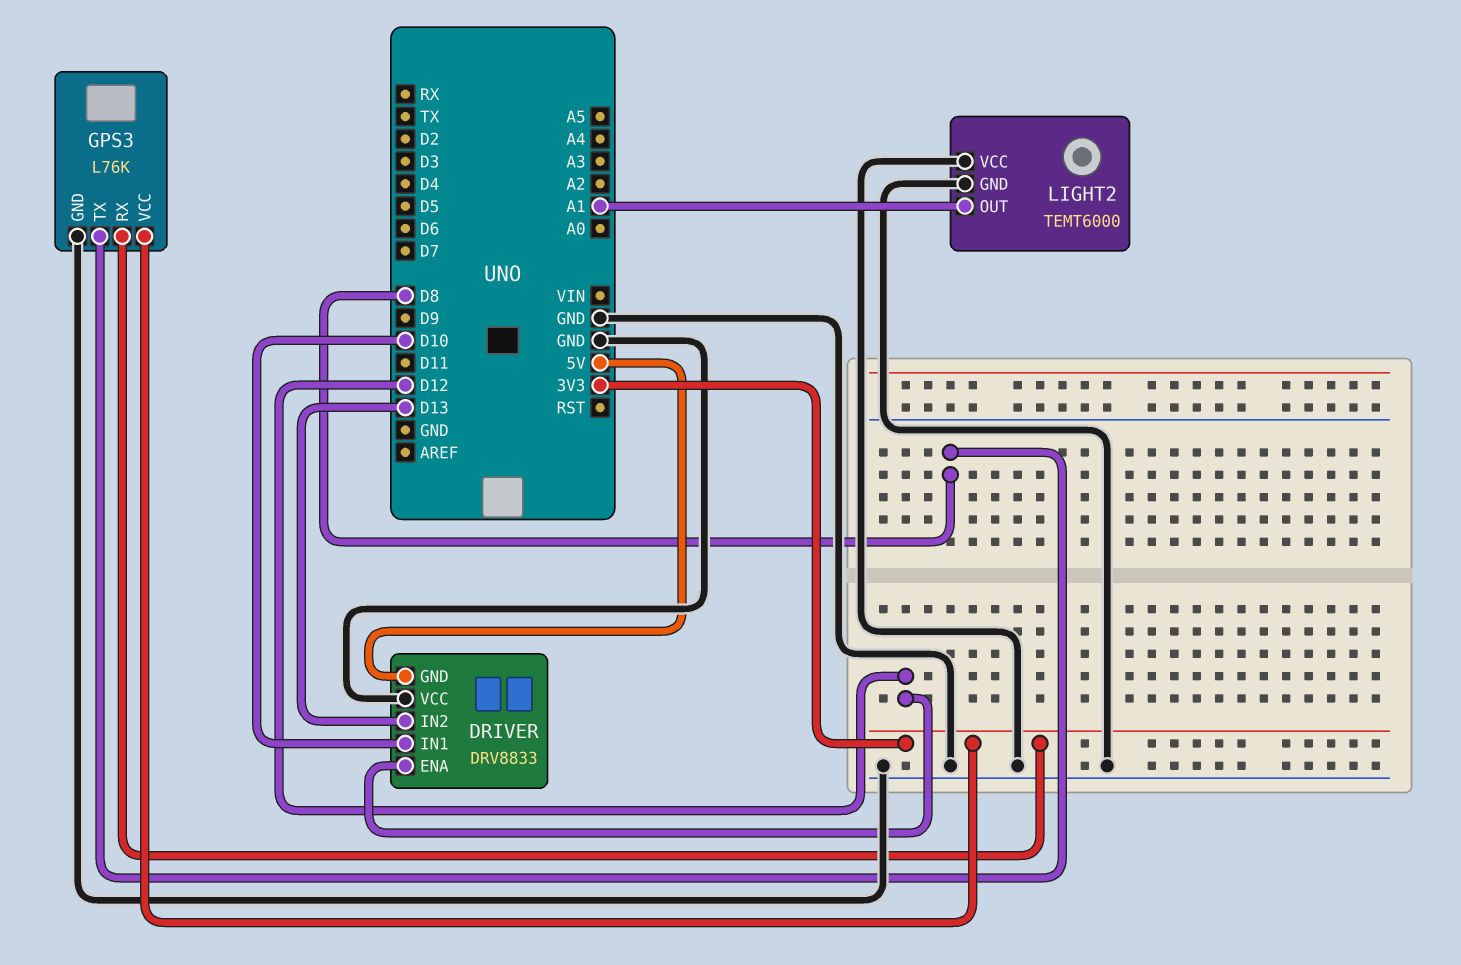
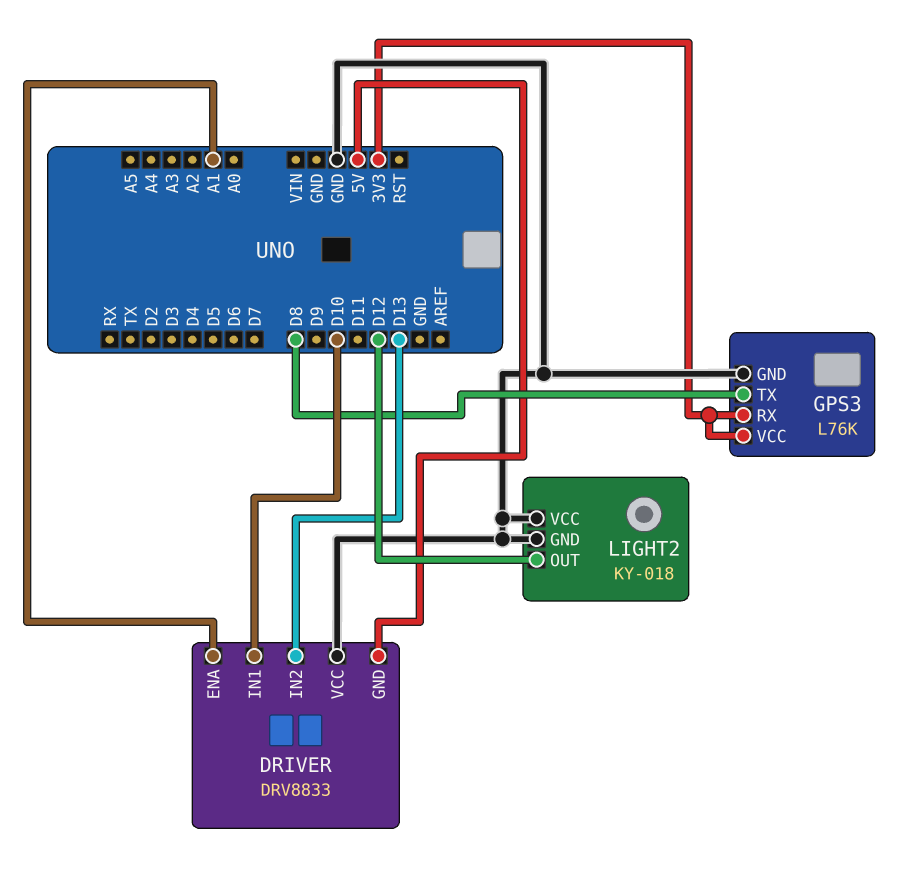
DRIVER pin ENA: D12 -> A1
LIGHT2: TEMT6000 -> KY-018
LIGHT2 pin OUT: A1 -> D12

